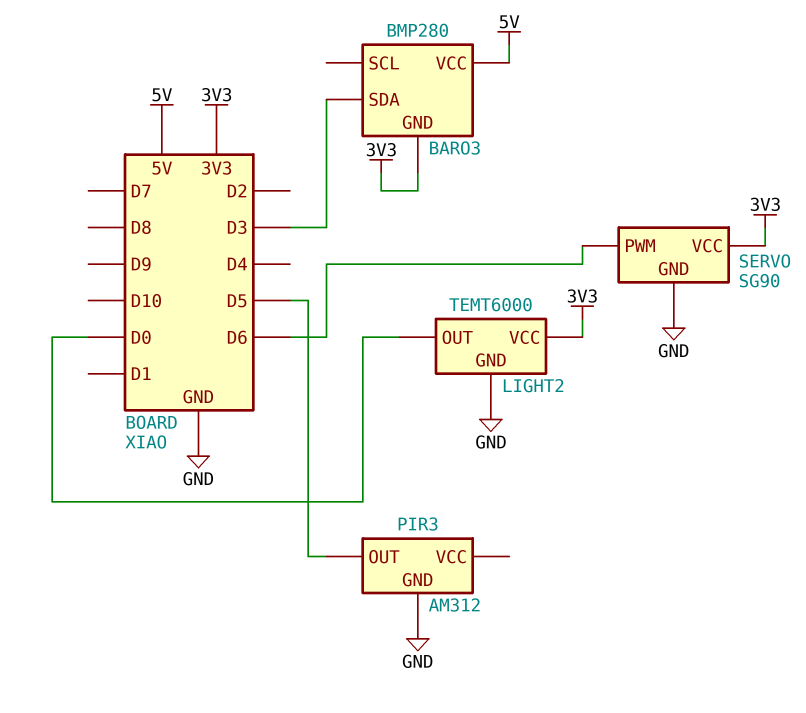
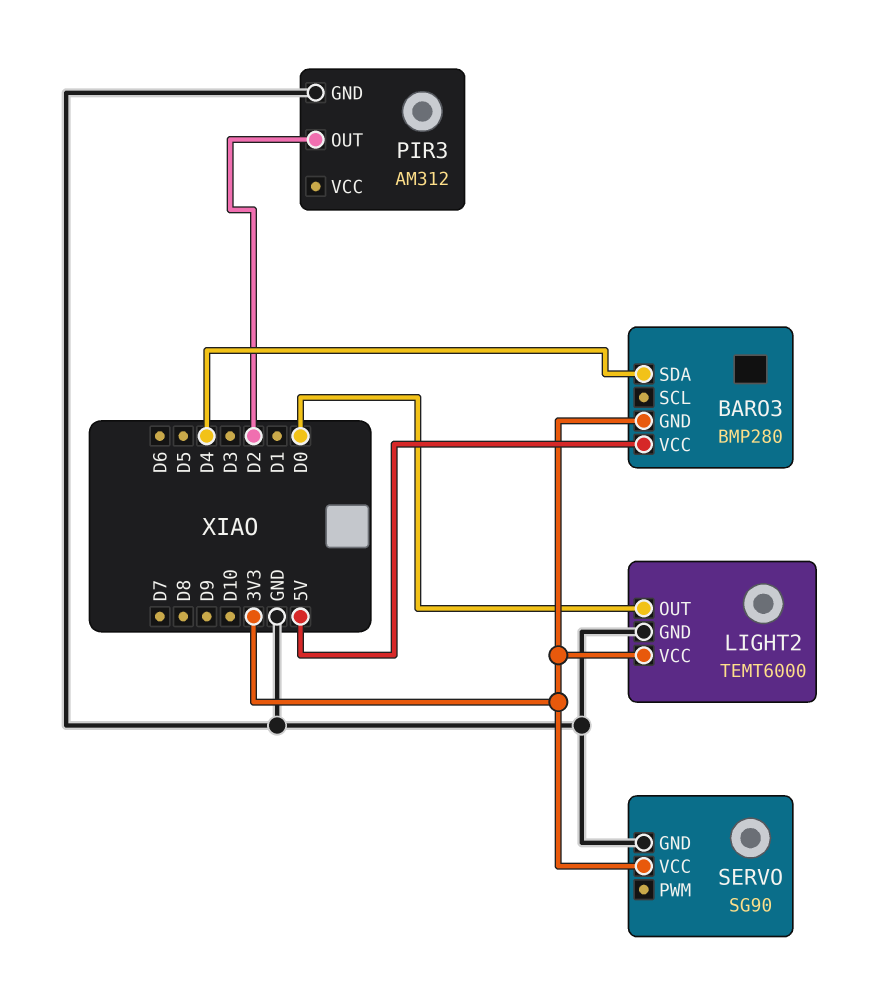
BARO3 pin SDA: D3 -> D4
PIR3 pin OUT: D5 -> D2
SERVO pin PWM: D6 -> none

